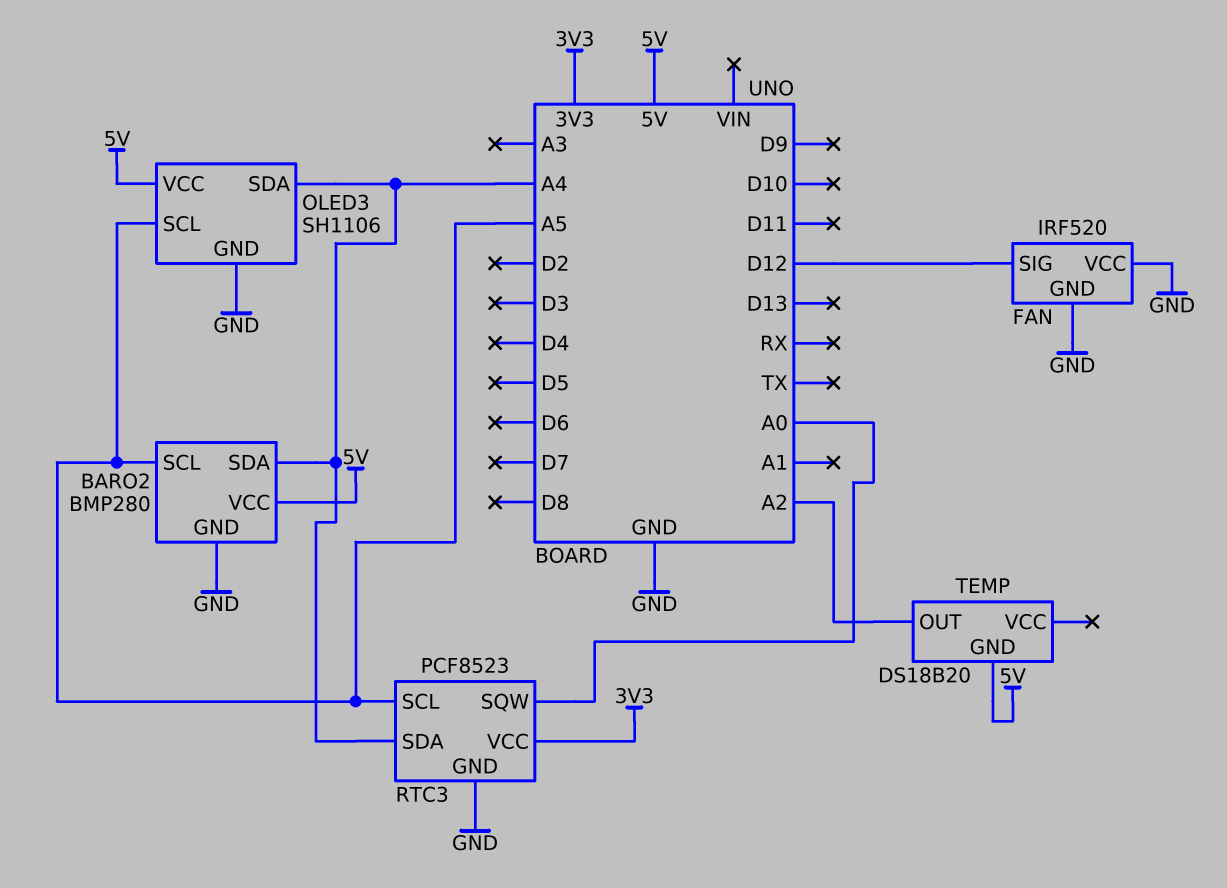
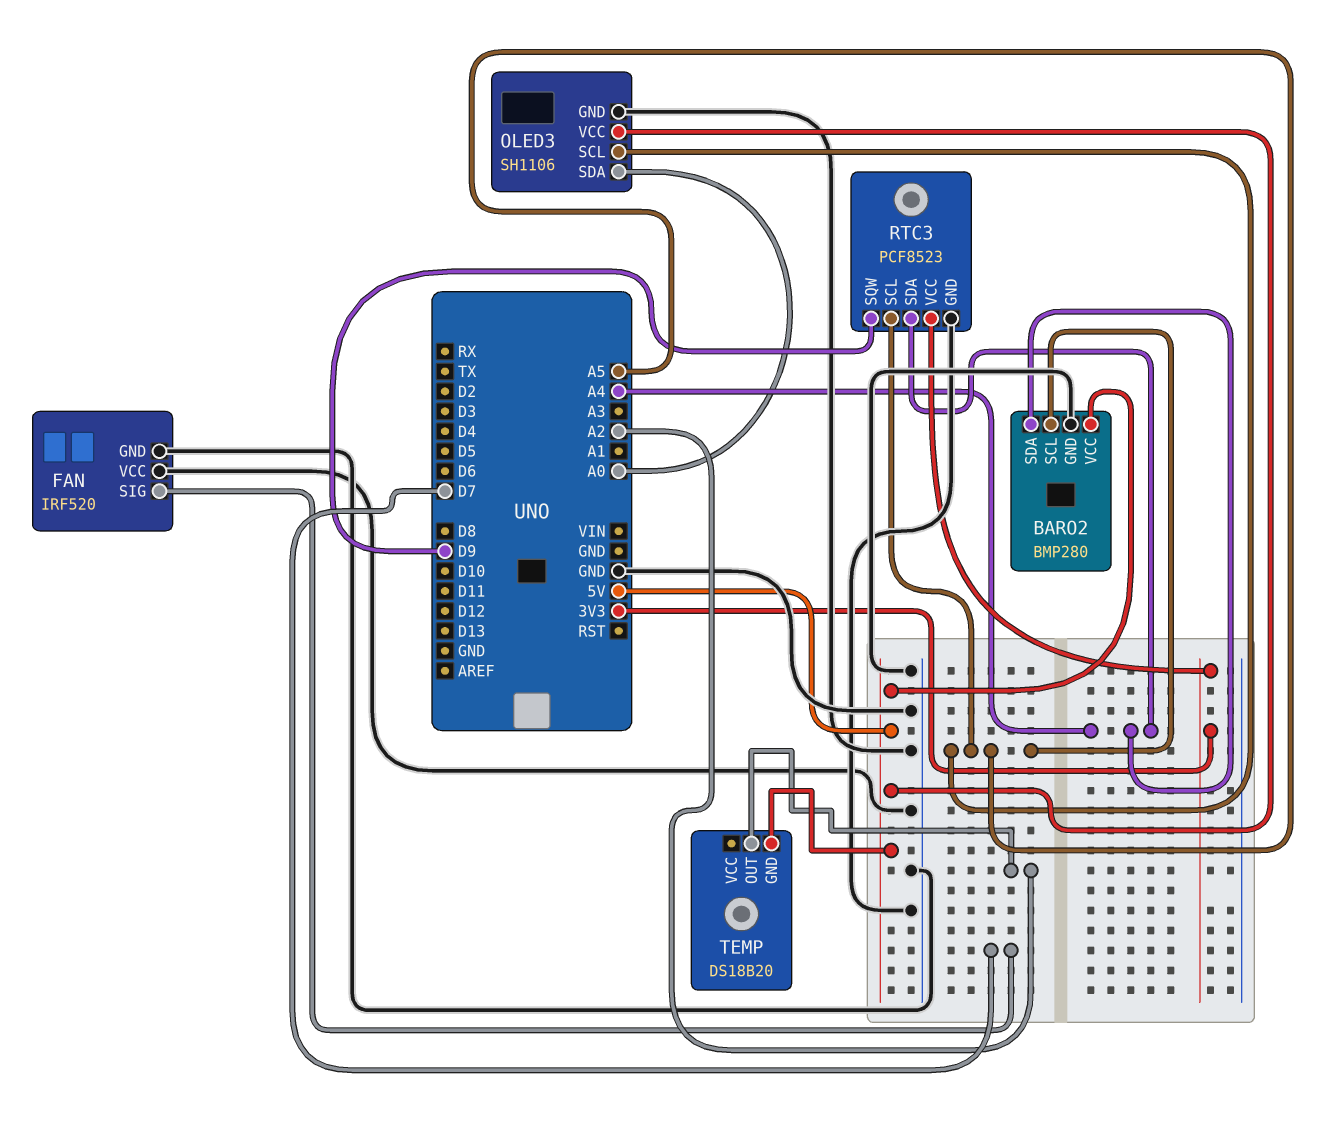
FAN pin SIG: D12 -> D7
OLED3 pin SDA: A4 -> A0
RTC3 pin SQW: A0 -> D9

